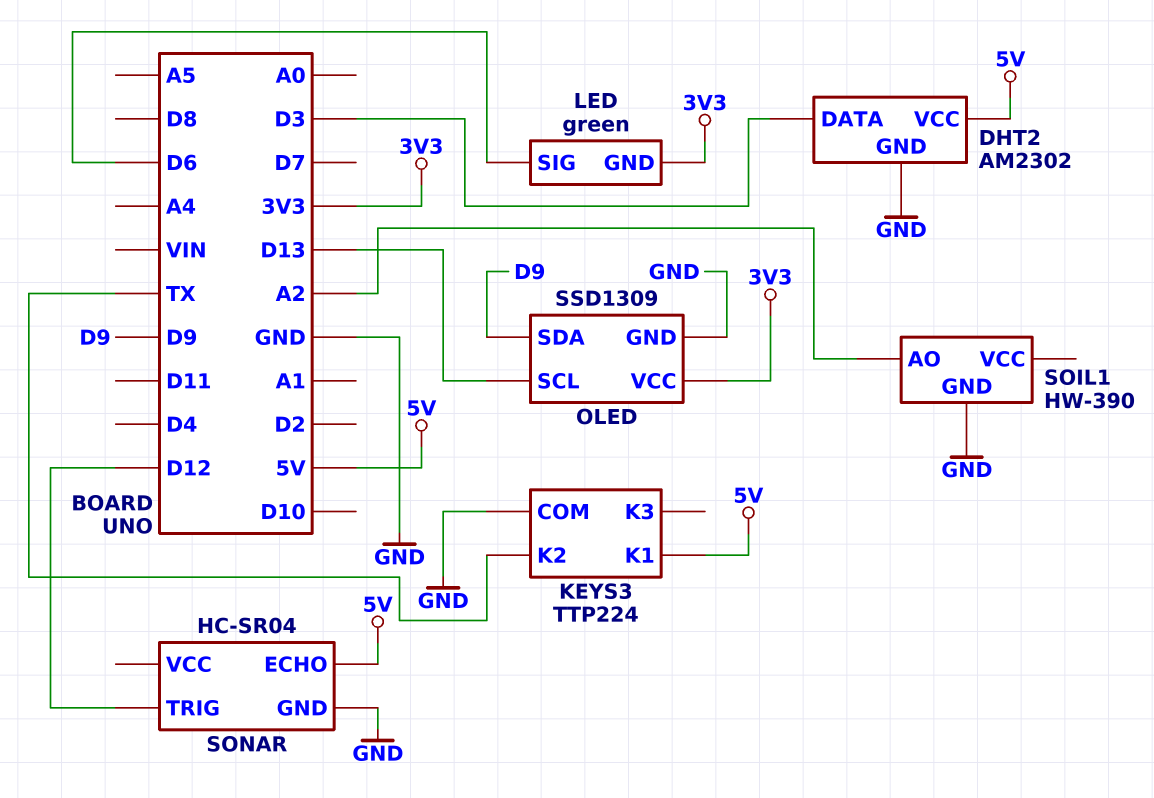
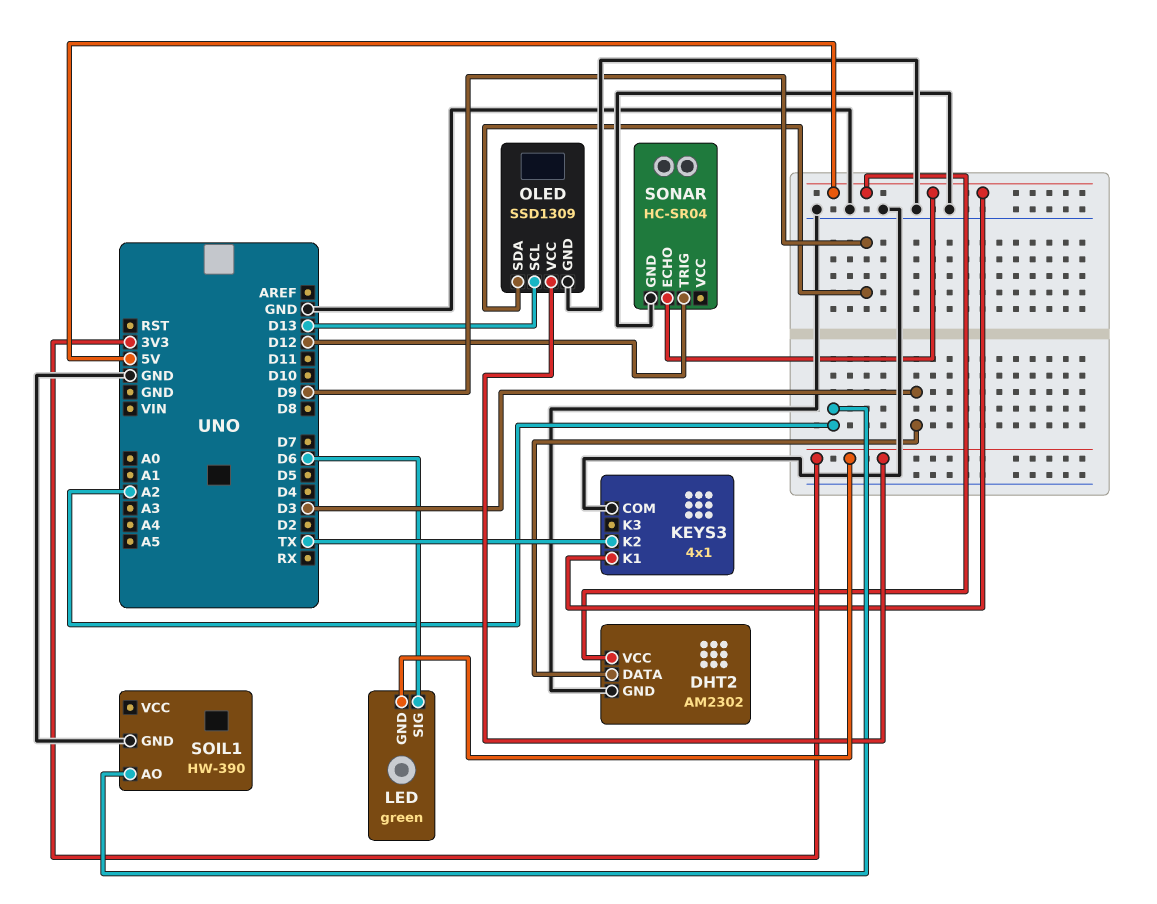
KEYS3: TTP224 -> 4x1

